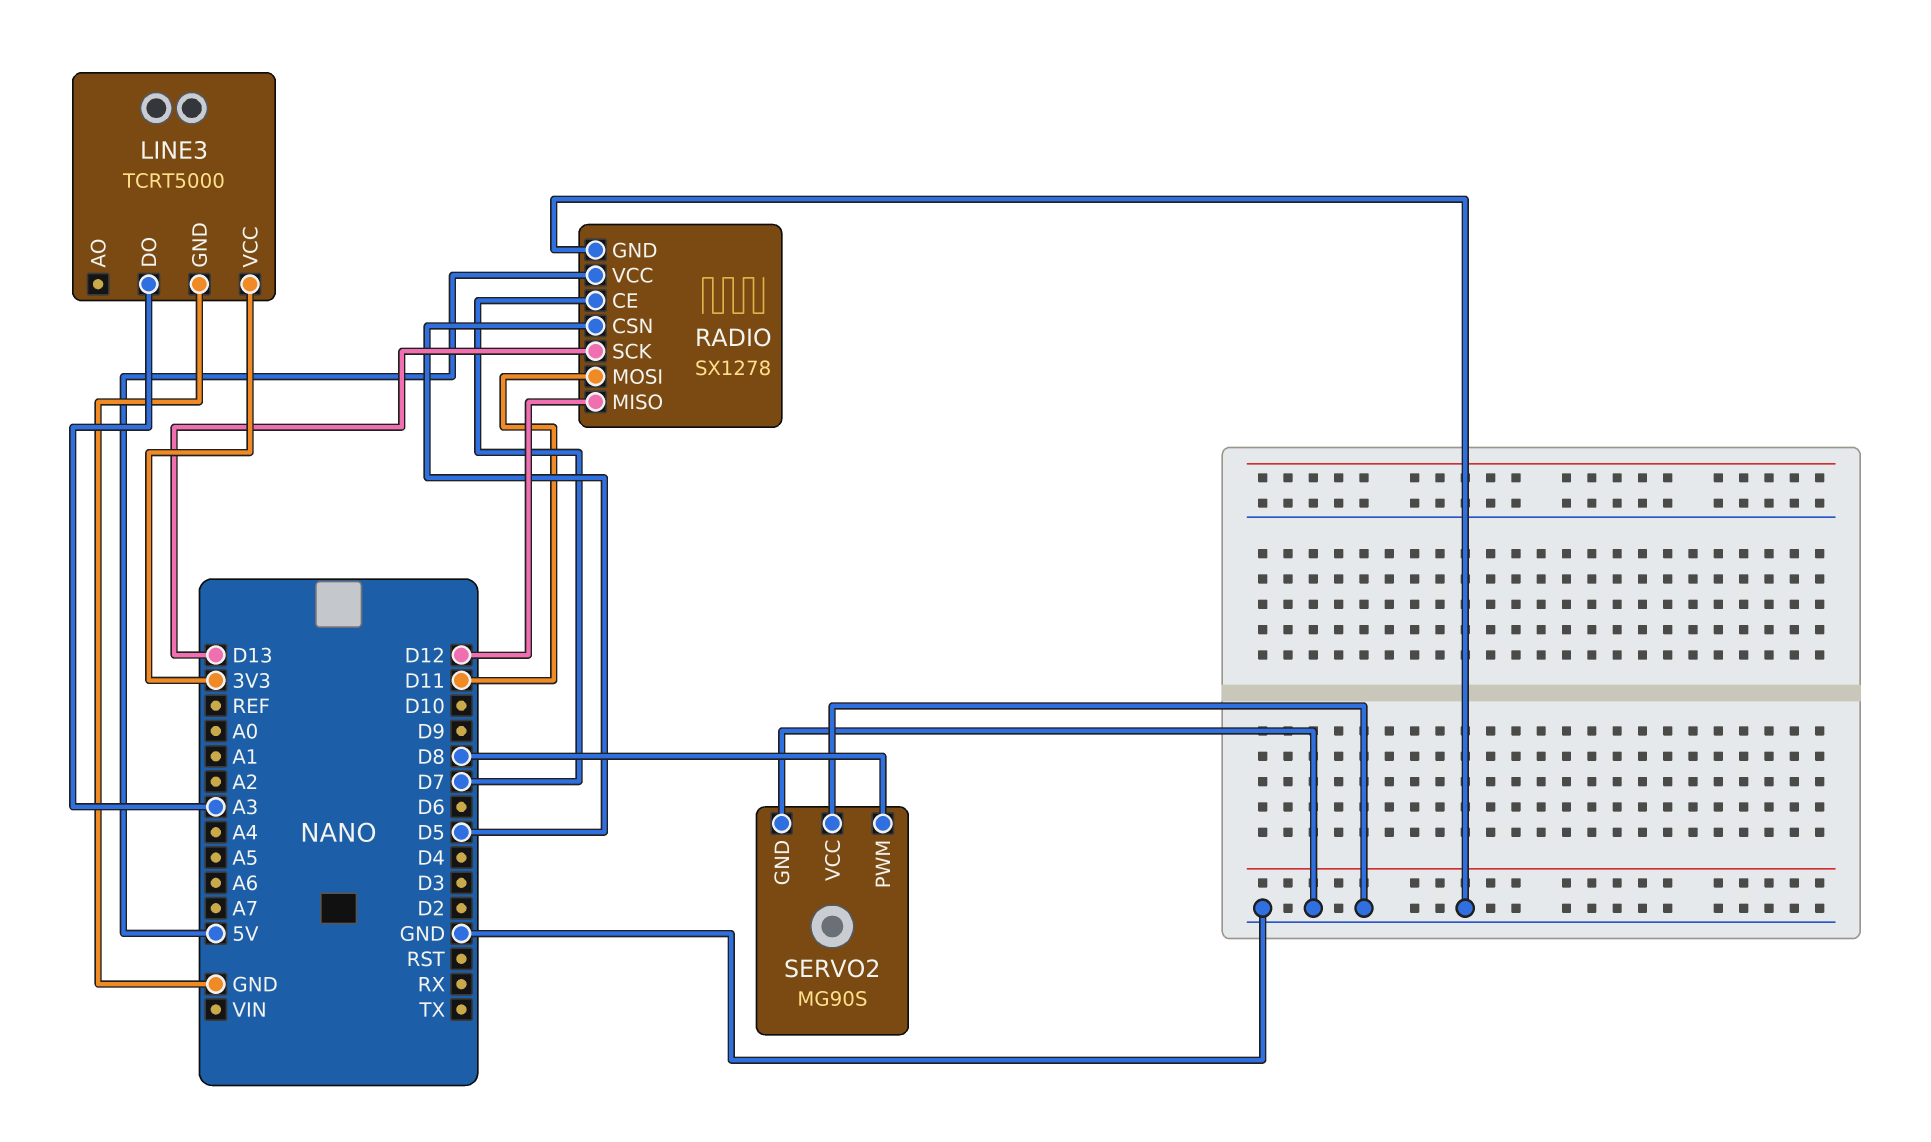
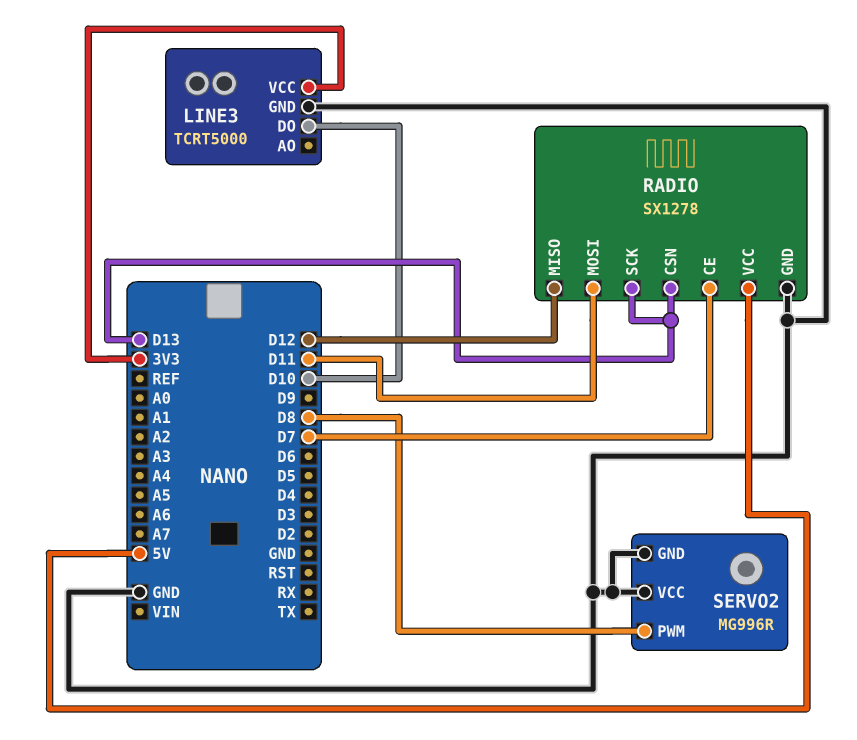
LINE3 pin DO: A3 -> D10
RADIO pin CSN: D5 -> D13
SERVO2: MG90S -> MG996R

